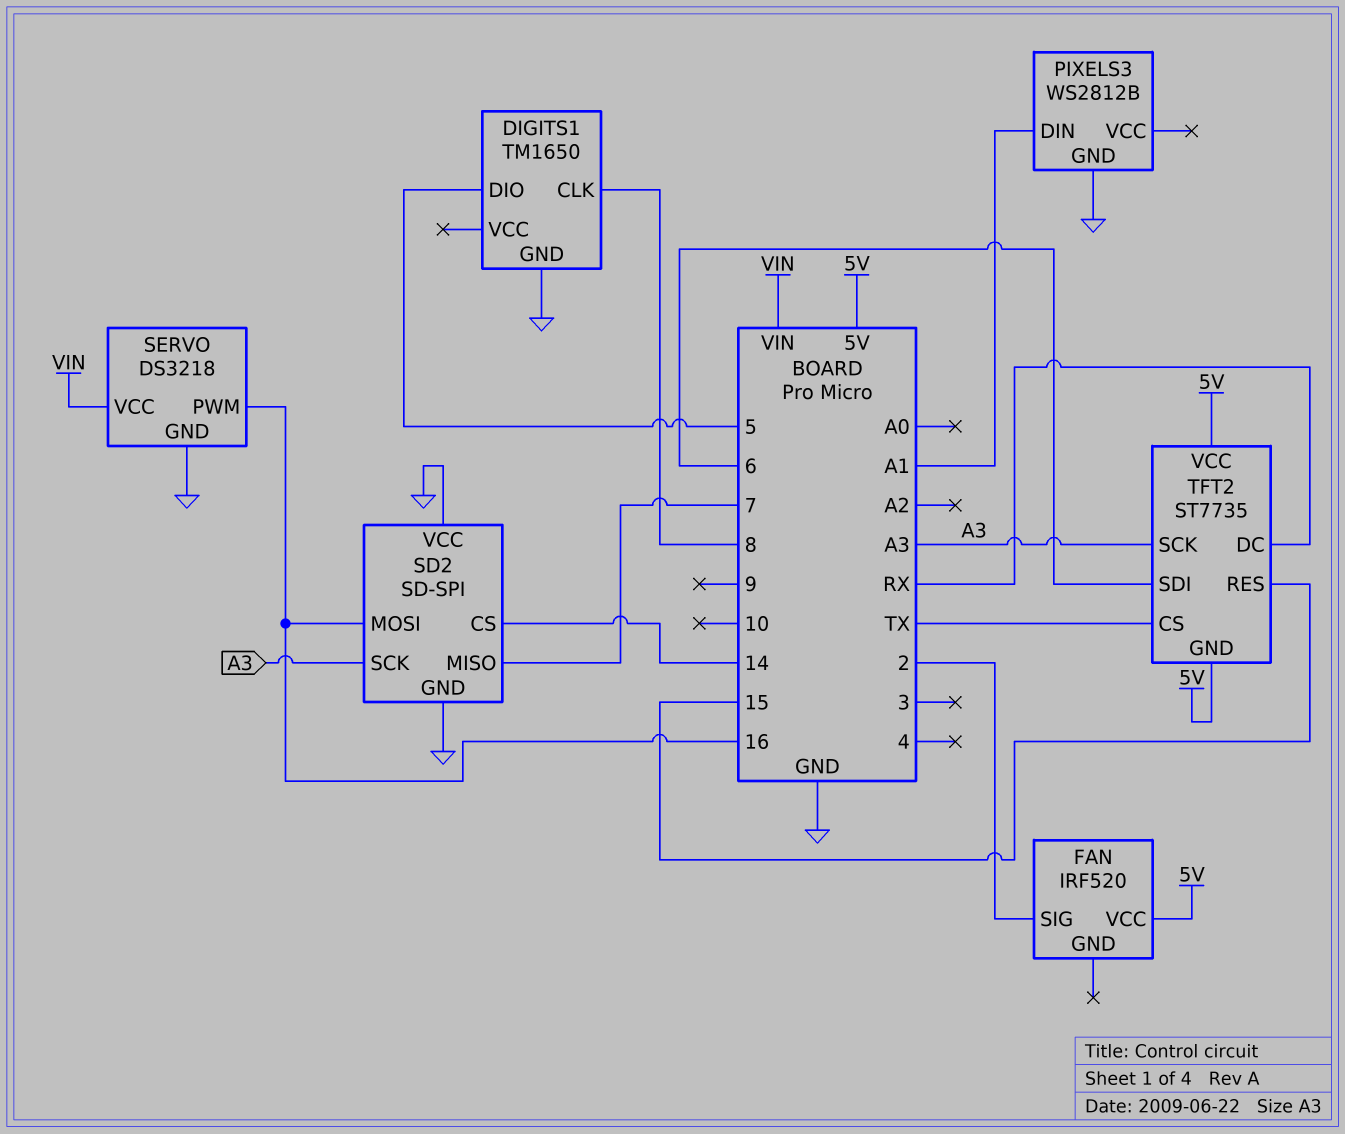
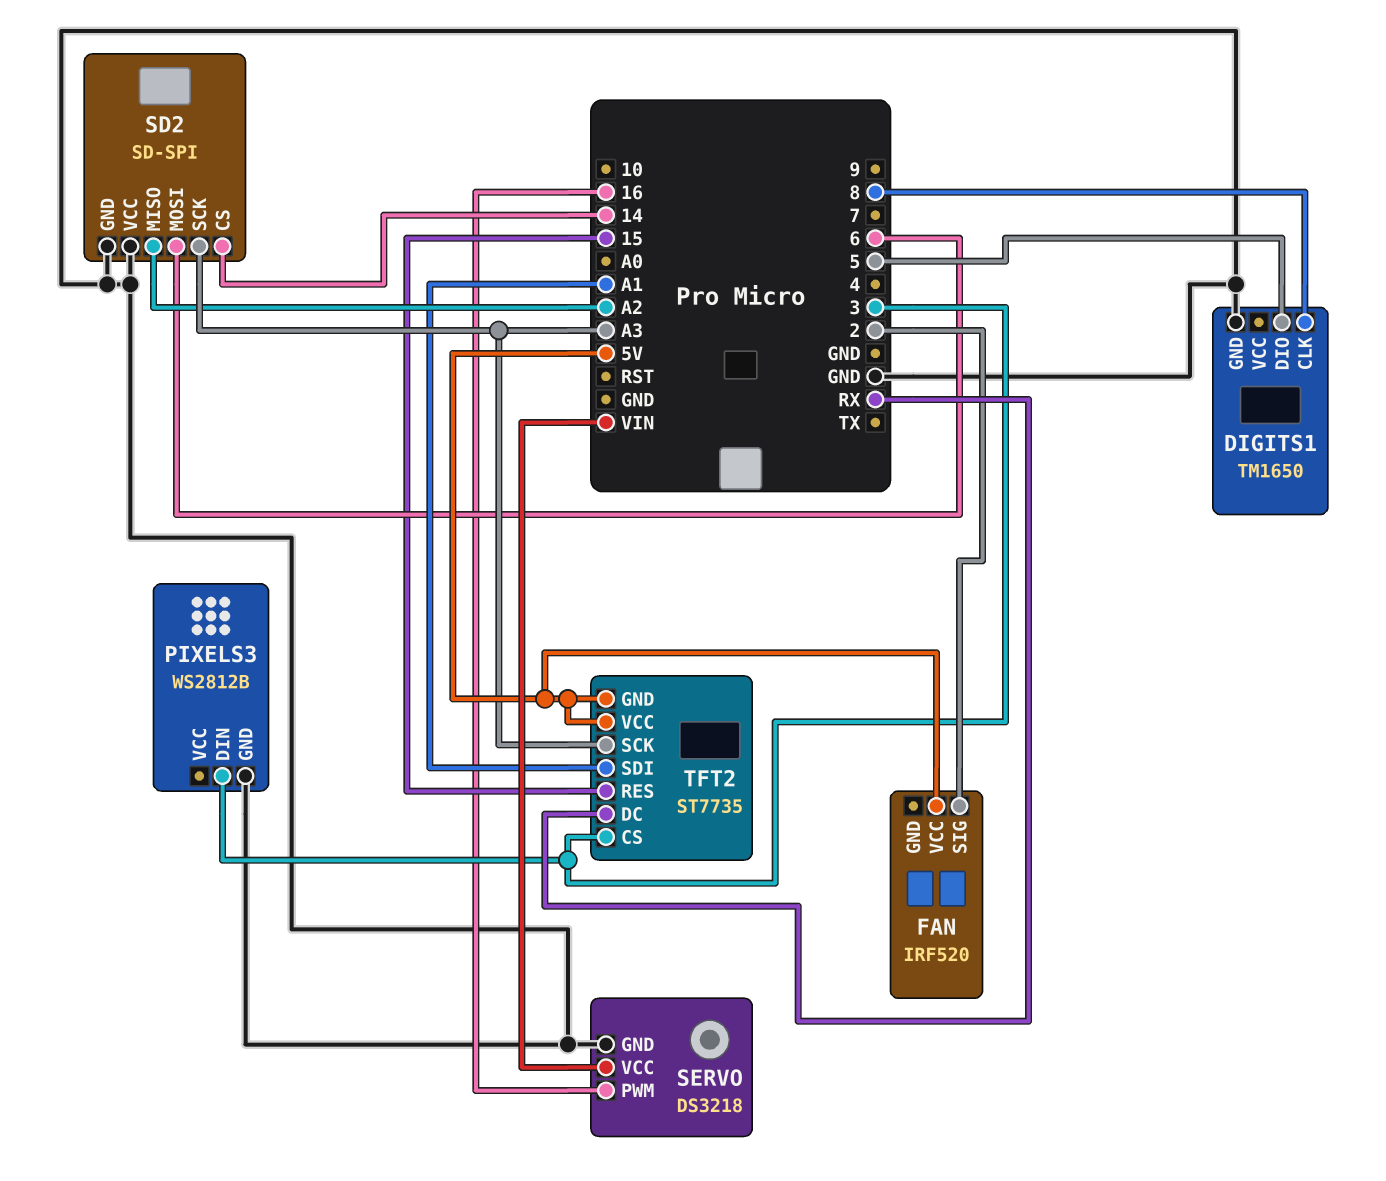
PIXELS3 pin DIN: A1 -> 3
SD2 pin MISO: 7 -> A2
SD2 pin MOSI: 16 -> 6
TFT2 pin CS: TX -> 3
TFT2 pin SDI: 6 -> A1

